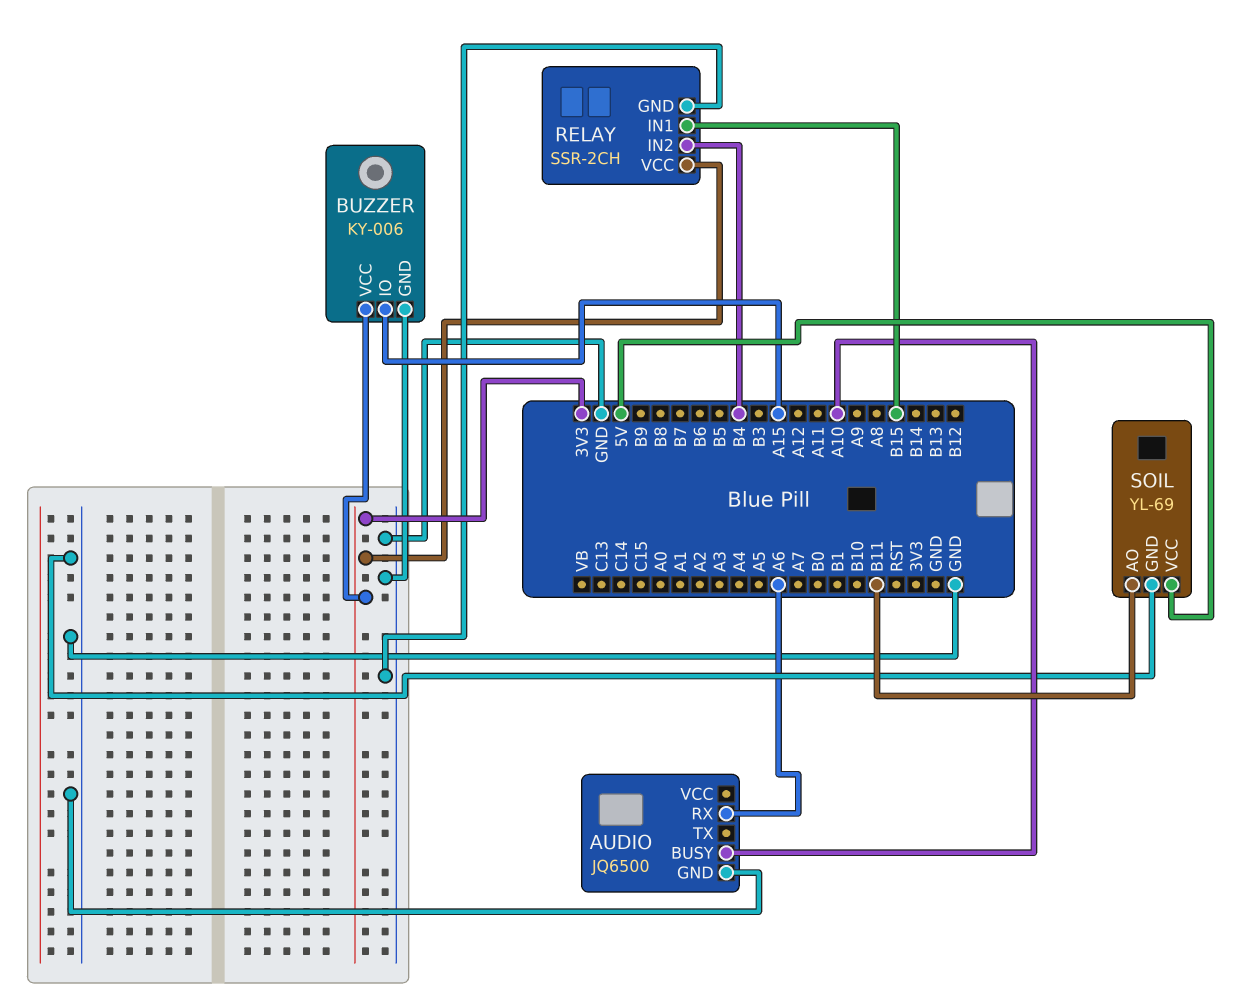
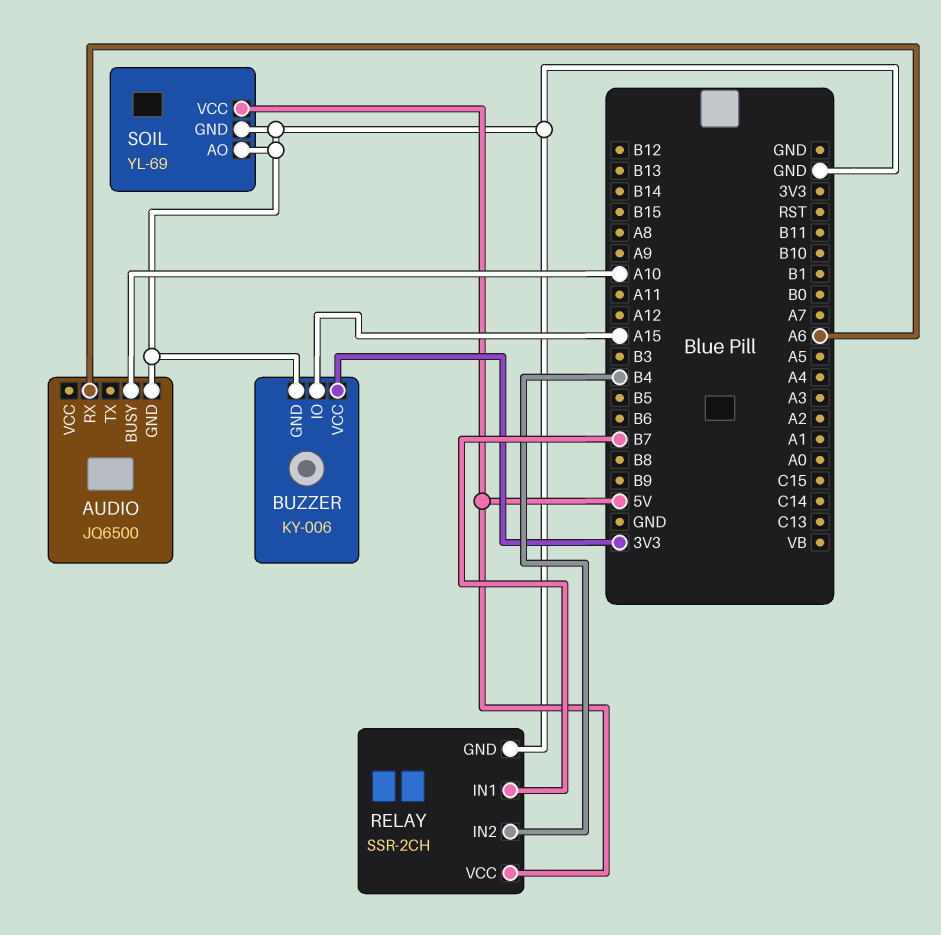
RELAY pin IN1: B15 -> B7
RELAY pin VCC: 3V3 -> 5V
SOIL pin AO: B11 -> GND

